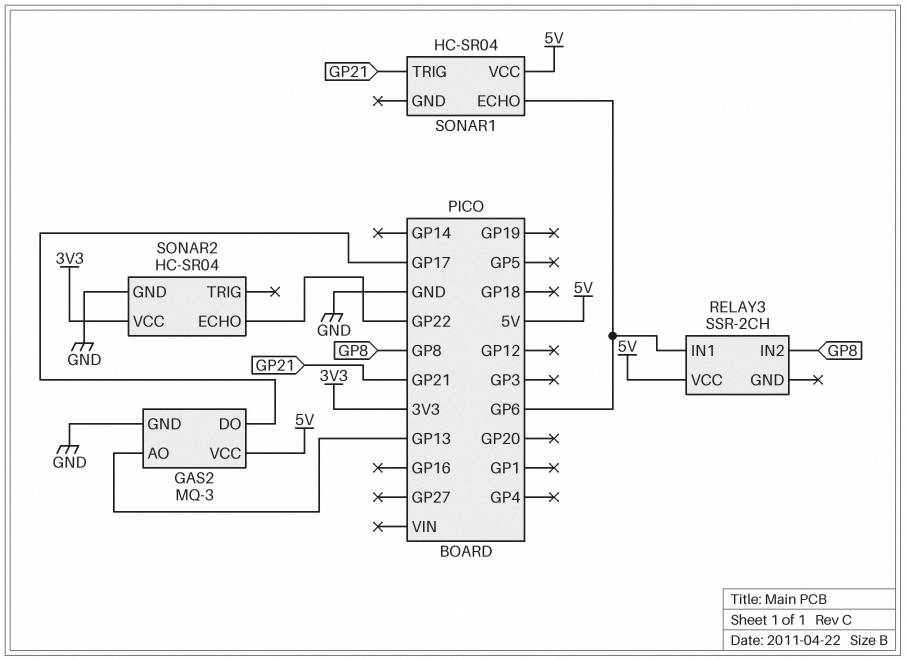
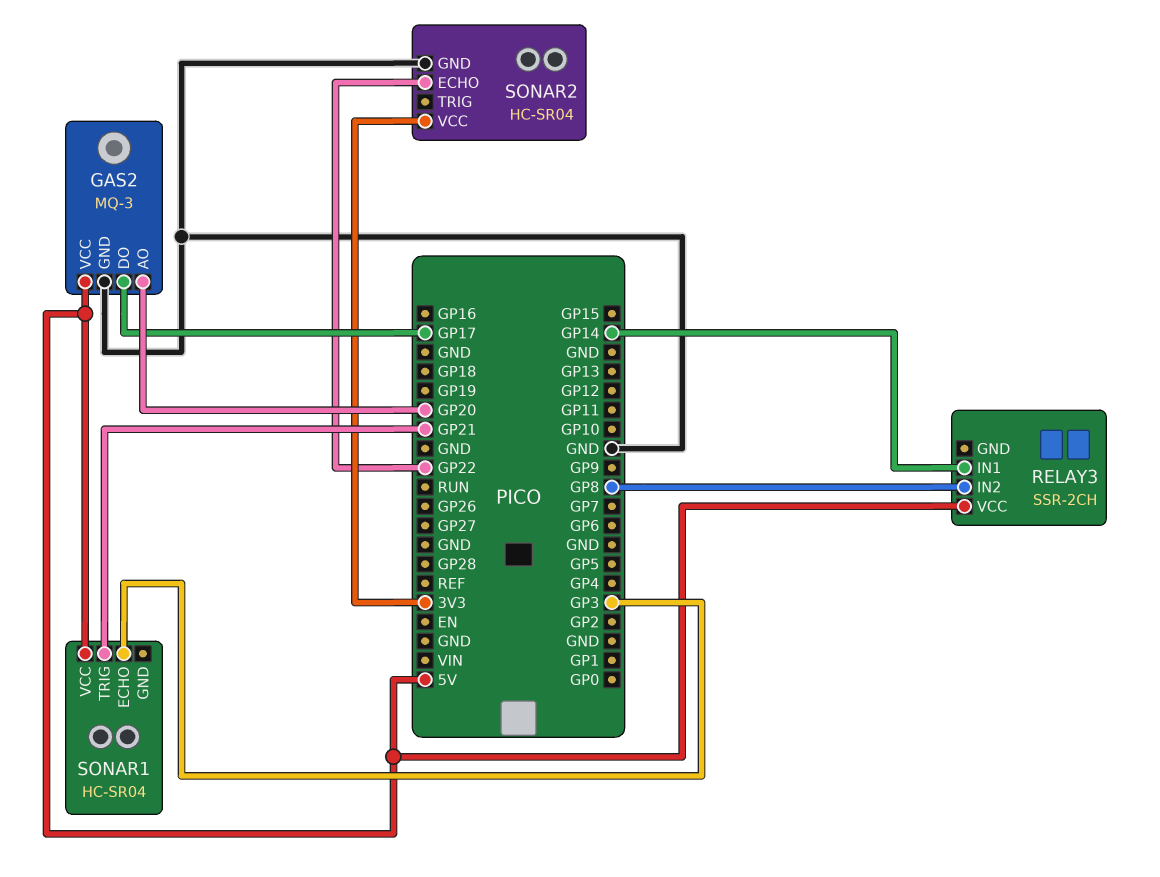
GAS2 pin AO: GP13 -> GP20
RELAY3 pin IN1: GP6 -> GP14
SONAR1 pin ECHO: GP6 -> GP3

